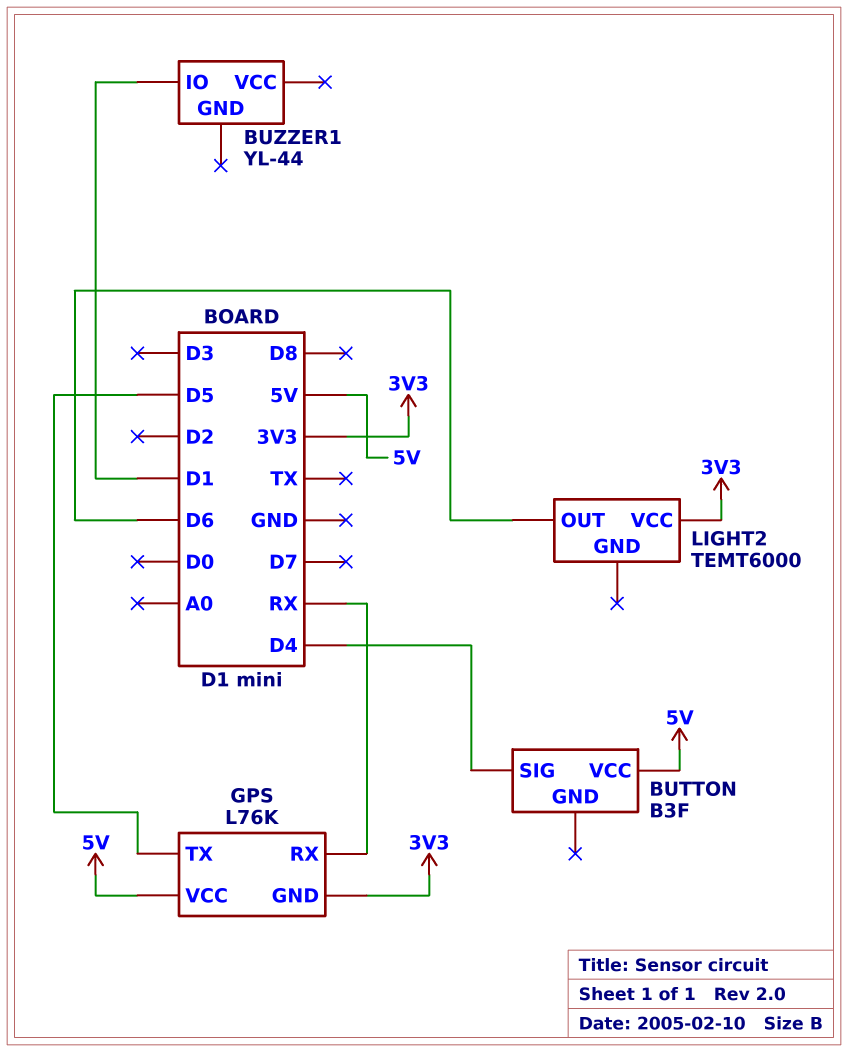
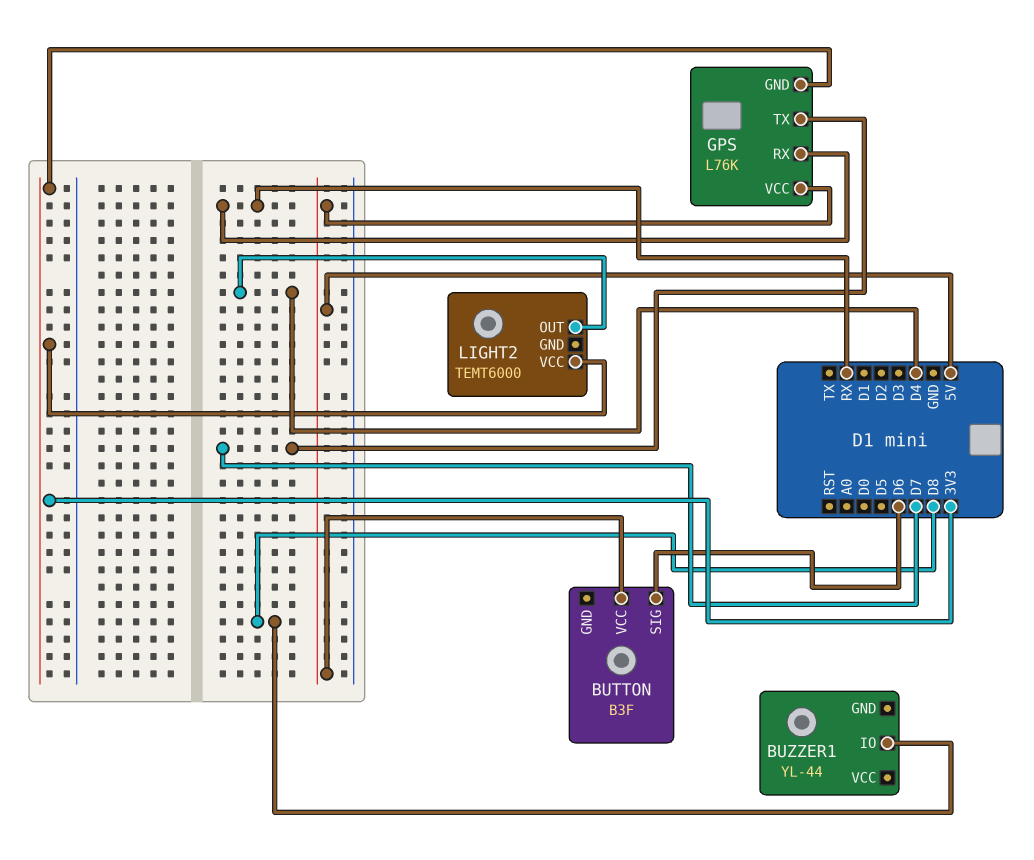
BUTTON pin SIG: D4 -> D6
BUZZER1 pin IO: D1 -> D8
GPS pin TX: D5 -> D7
LIGHT2 pin OUT: D6 -> D4

